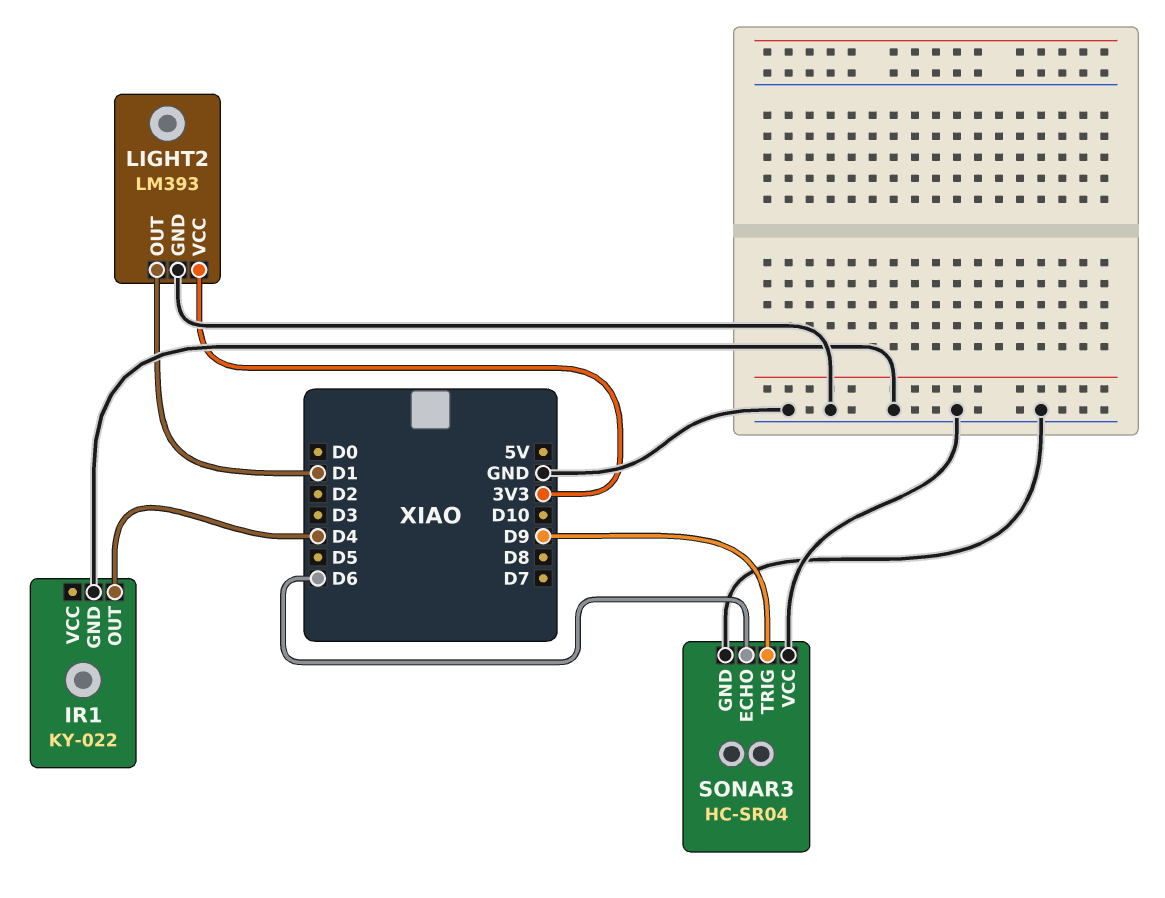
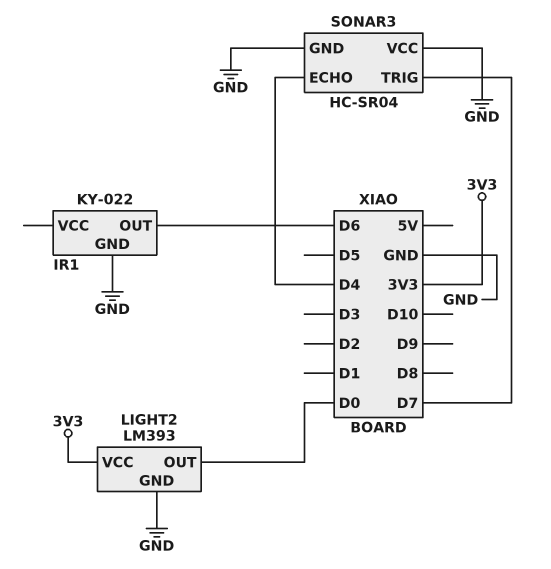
IR1 pin OUT: D4 -> D6
LIGHT2 pin OUT: D1 -> D0
SONAR3 pin ECHO: D6 -> D4
SONAR3 pin TRIG: D9 -> D7

